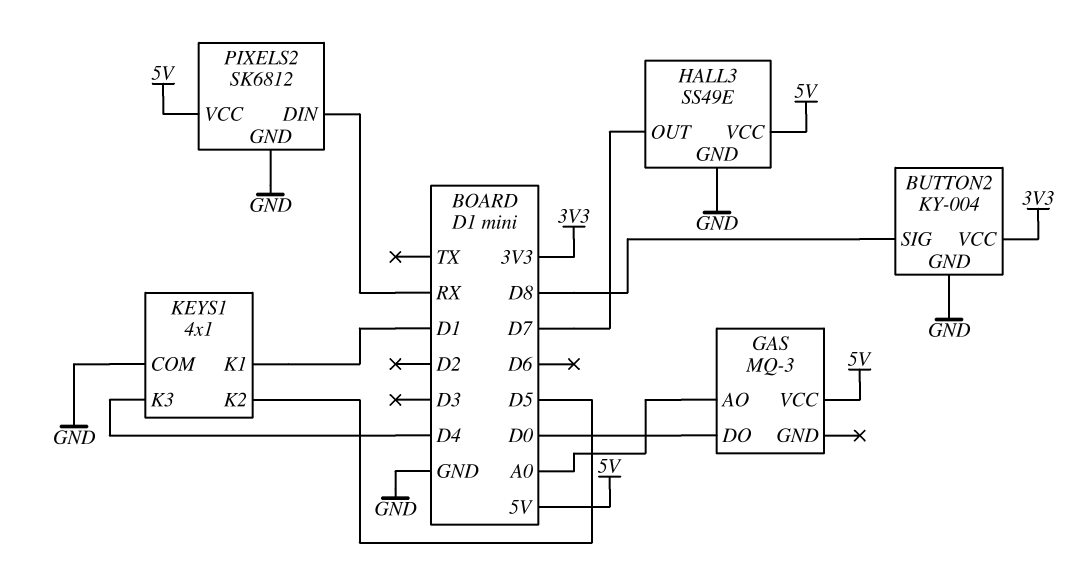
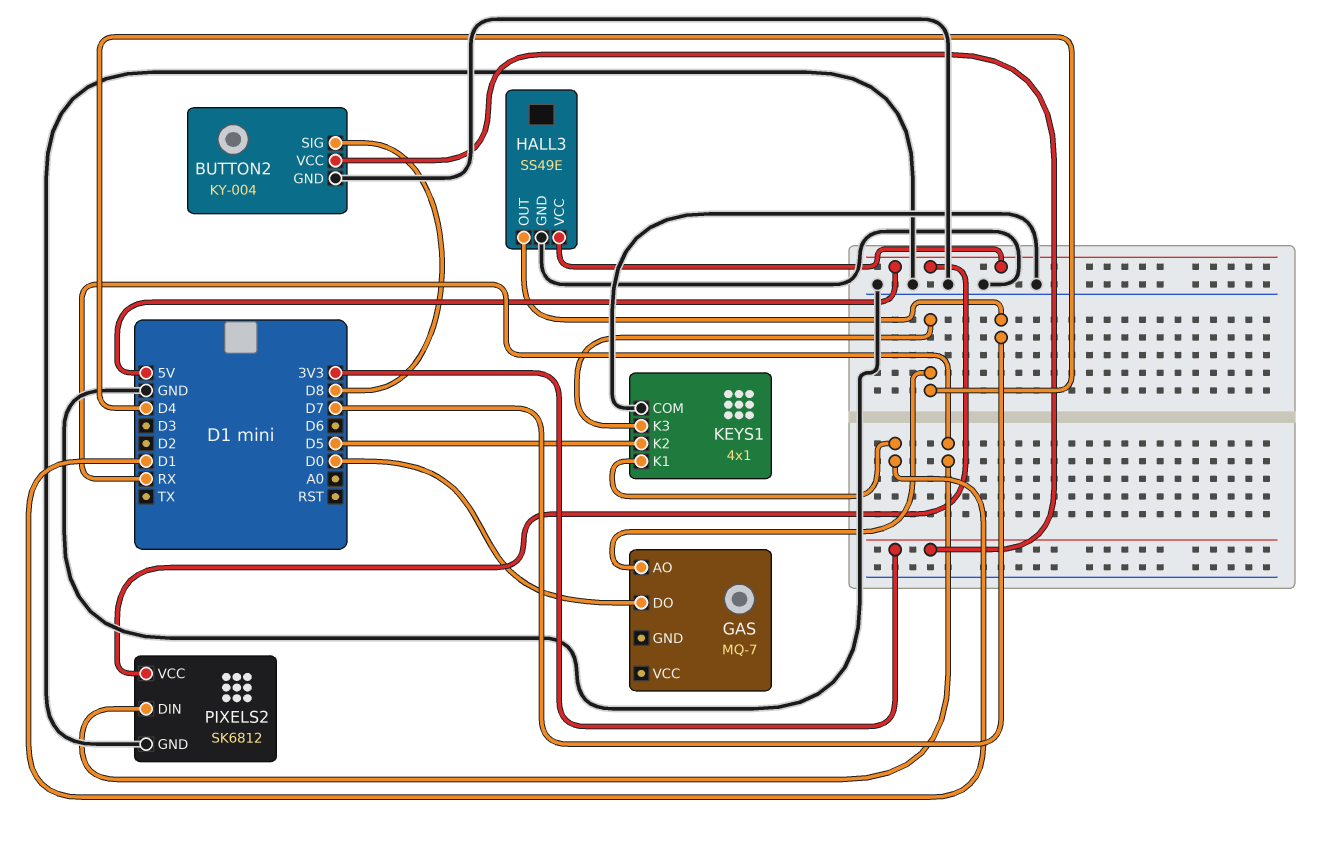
GAS: MQ-3 -> MQ-7
GAS pin AO: A0 -> D4
GAS pin VCC: 5V -> none

